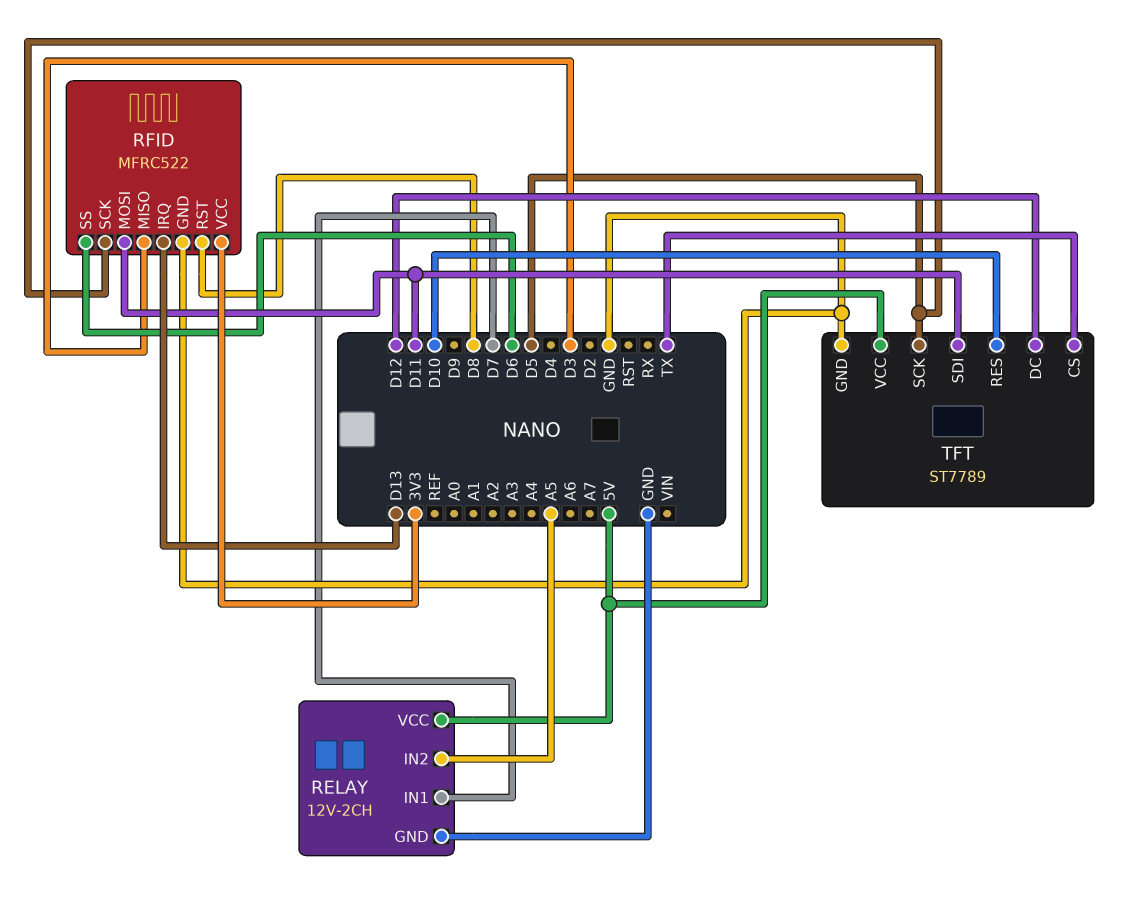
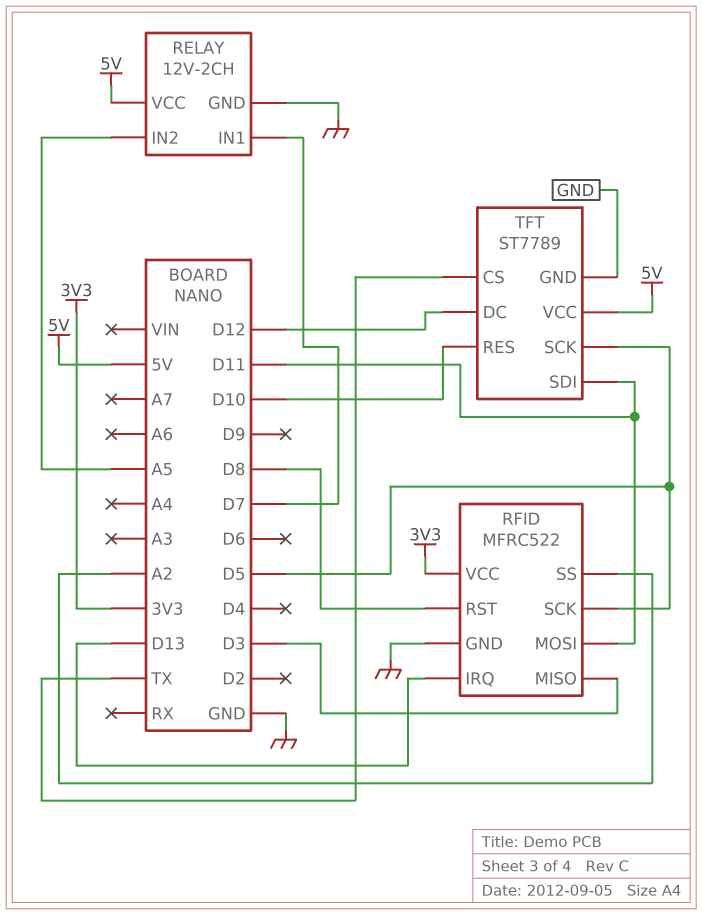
RFID pin SS: D6 -> A2

